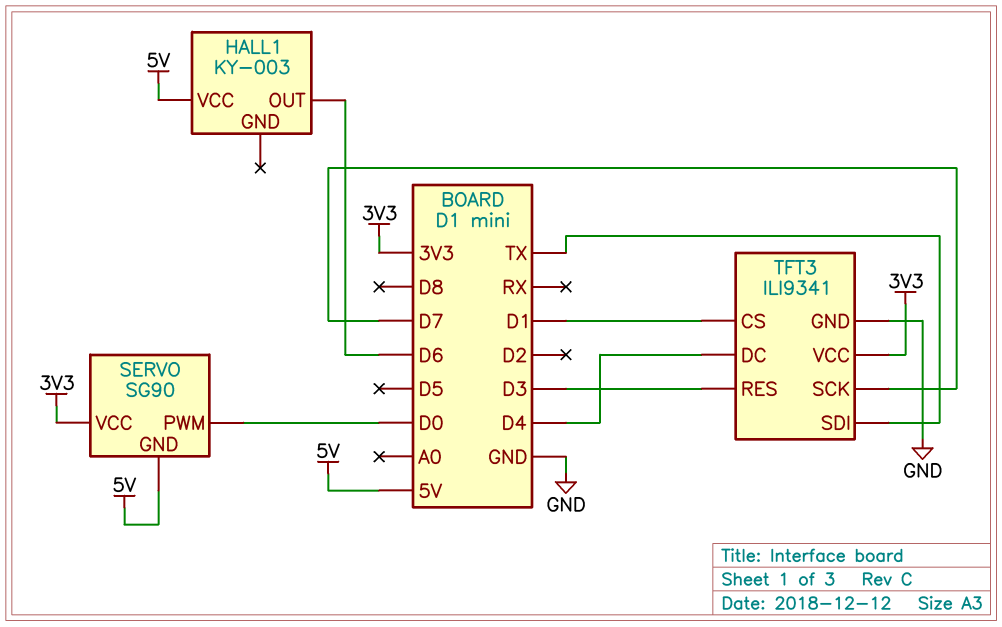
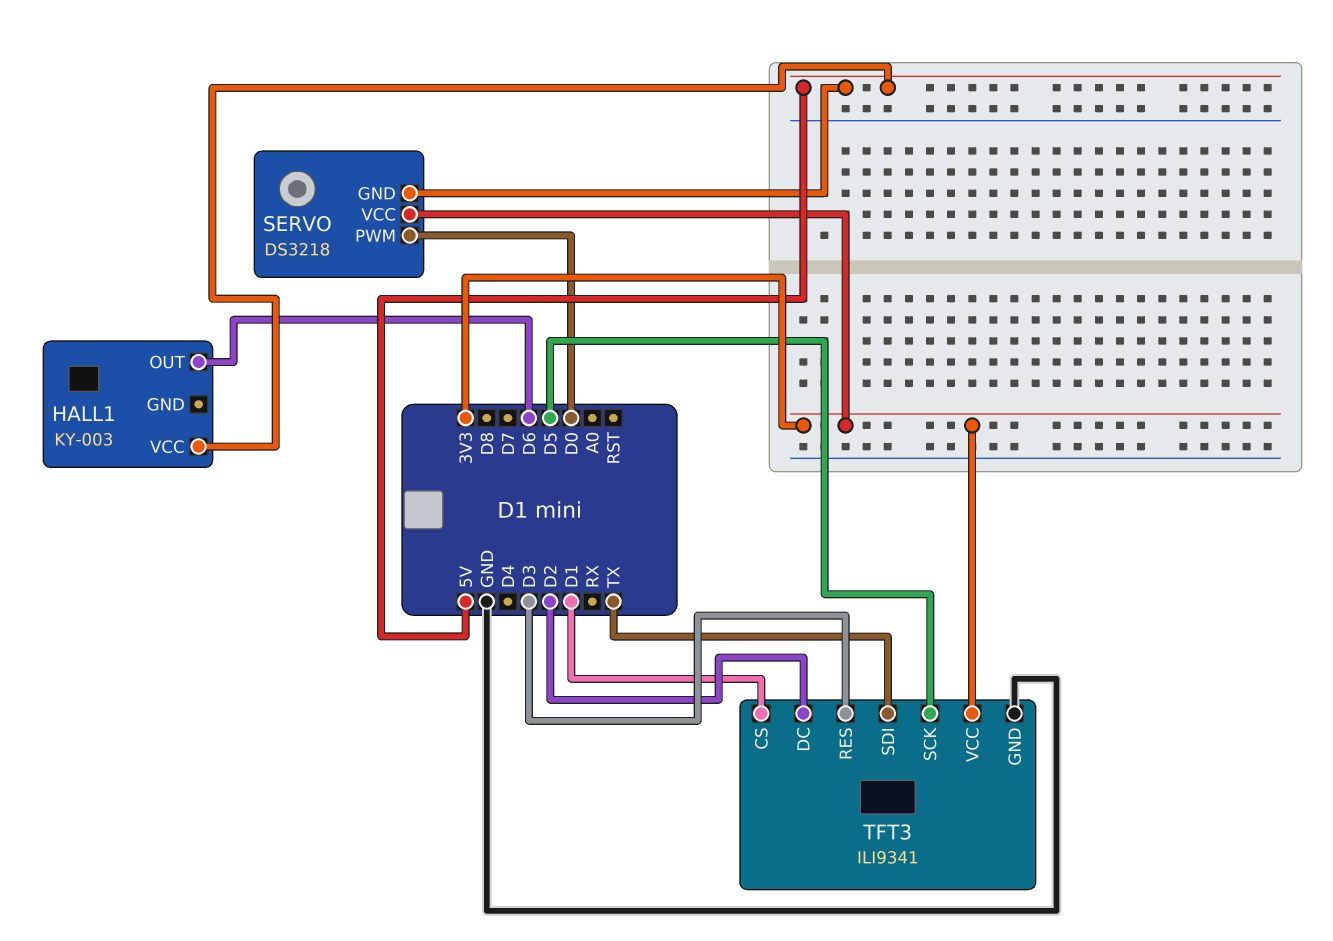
SERVO: SG90 -> DS3218
TFT3 pin DC: D4 -> D2
TFT3 pin SCK: D7 -> D5

